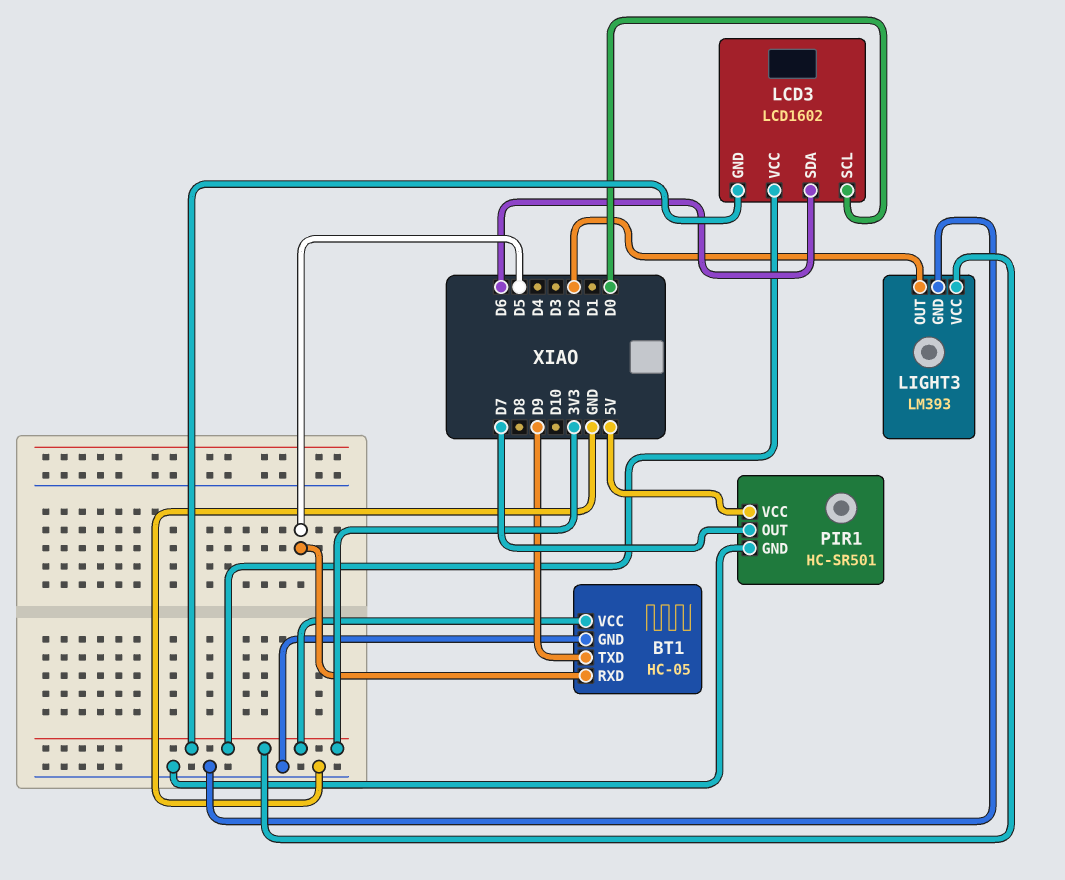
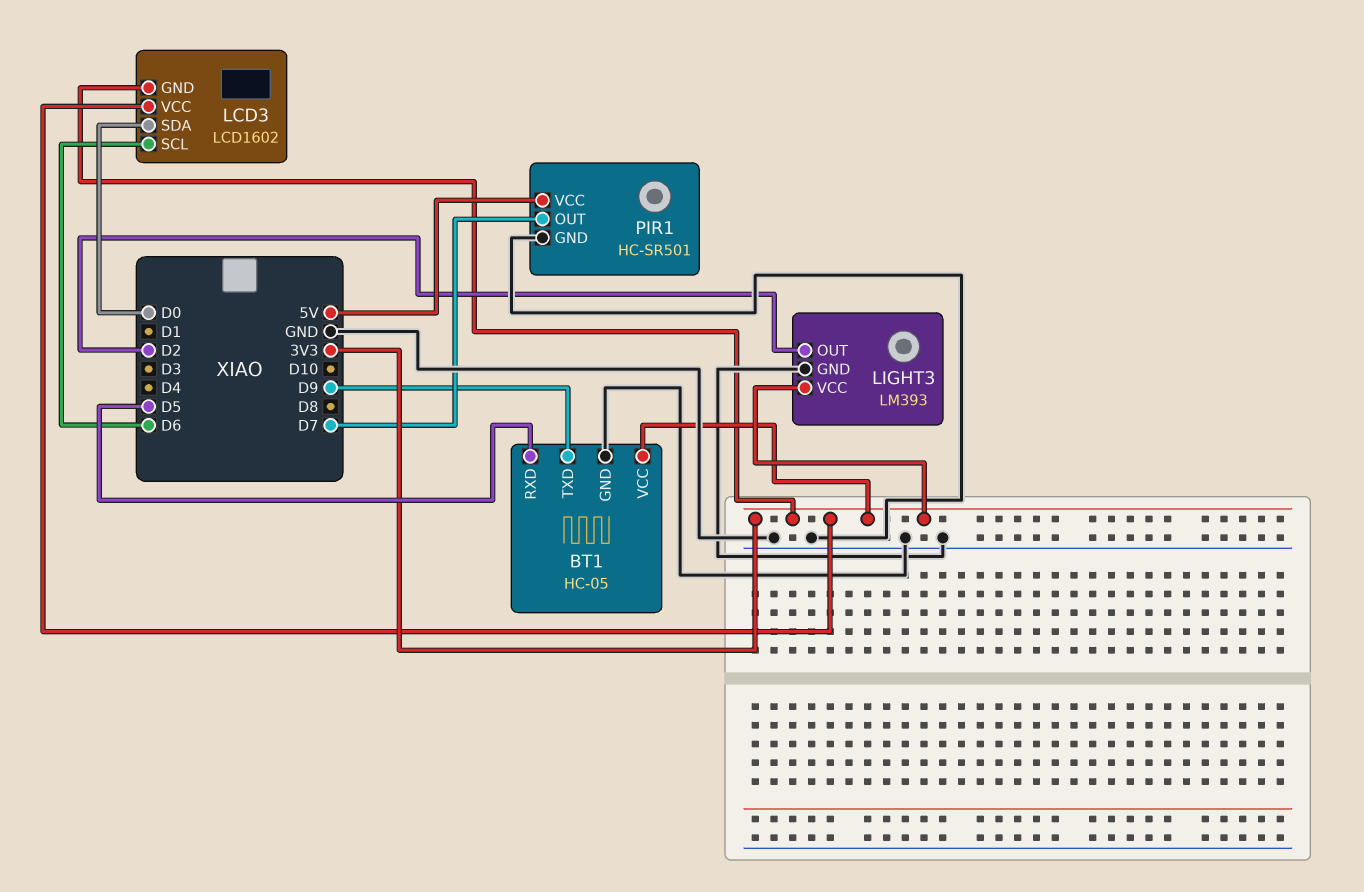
LCD3 pin SCL: D0 -> D6
LCD3 pin SDA: D6 -> D0

